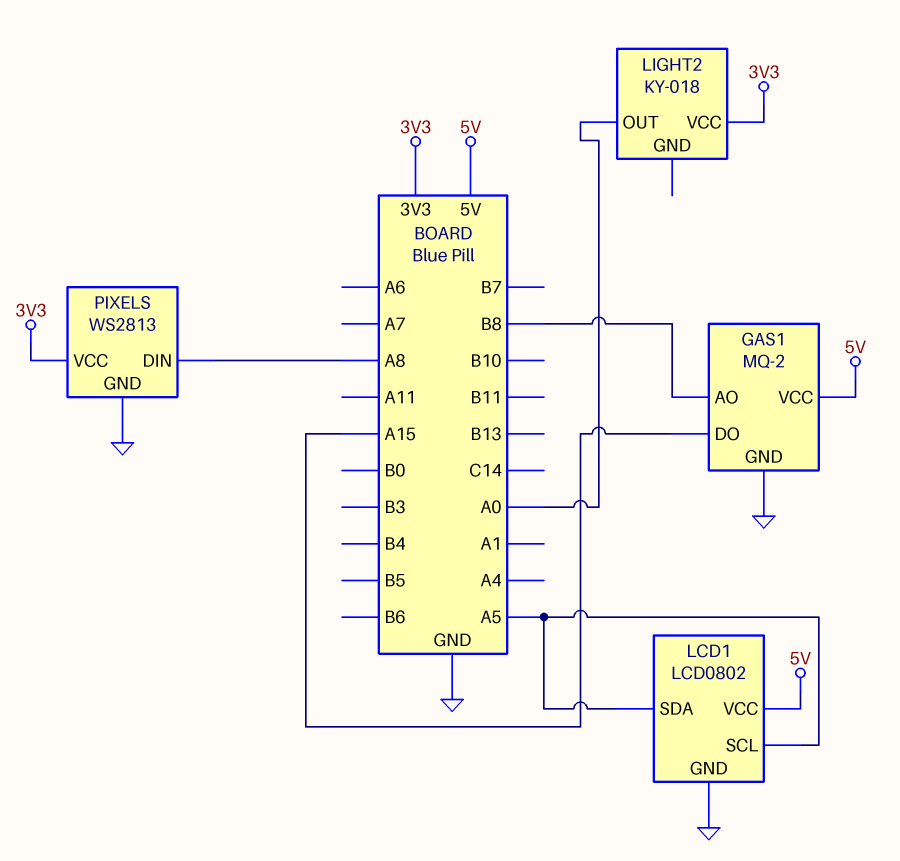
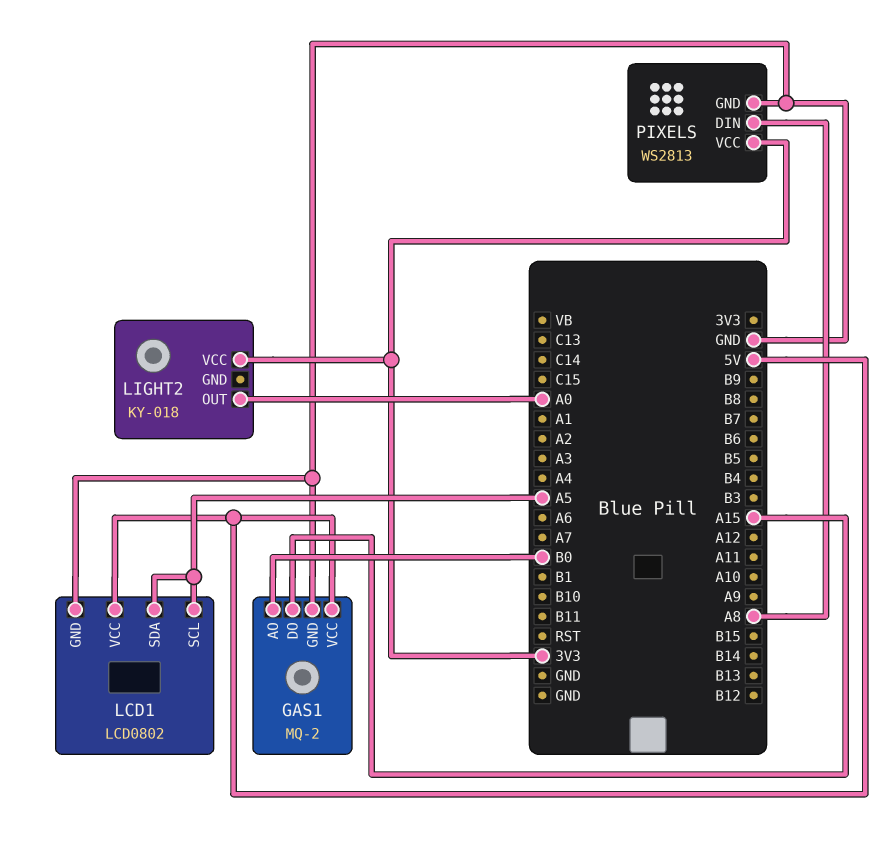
GAS1 pin AO: B8 -> B0

